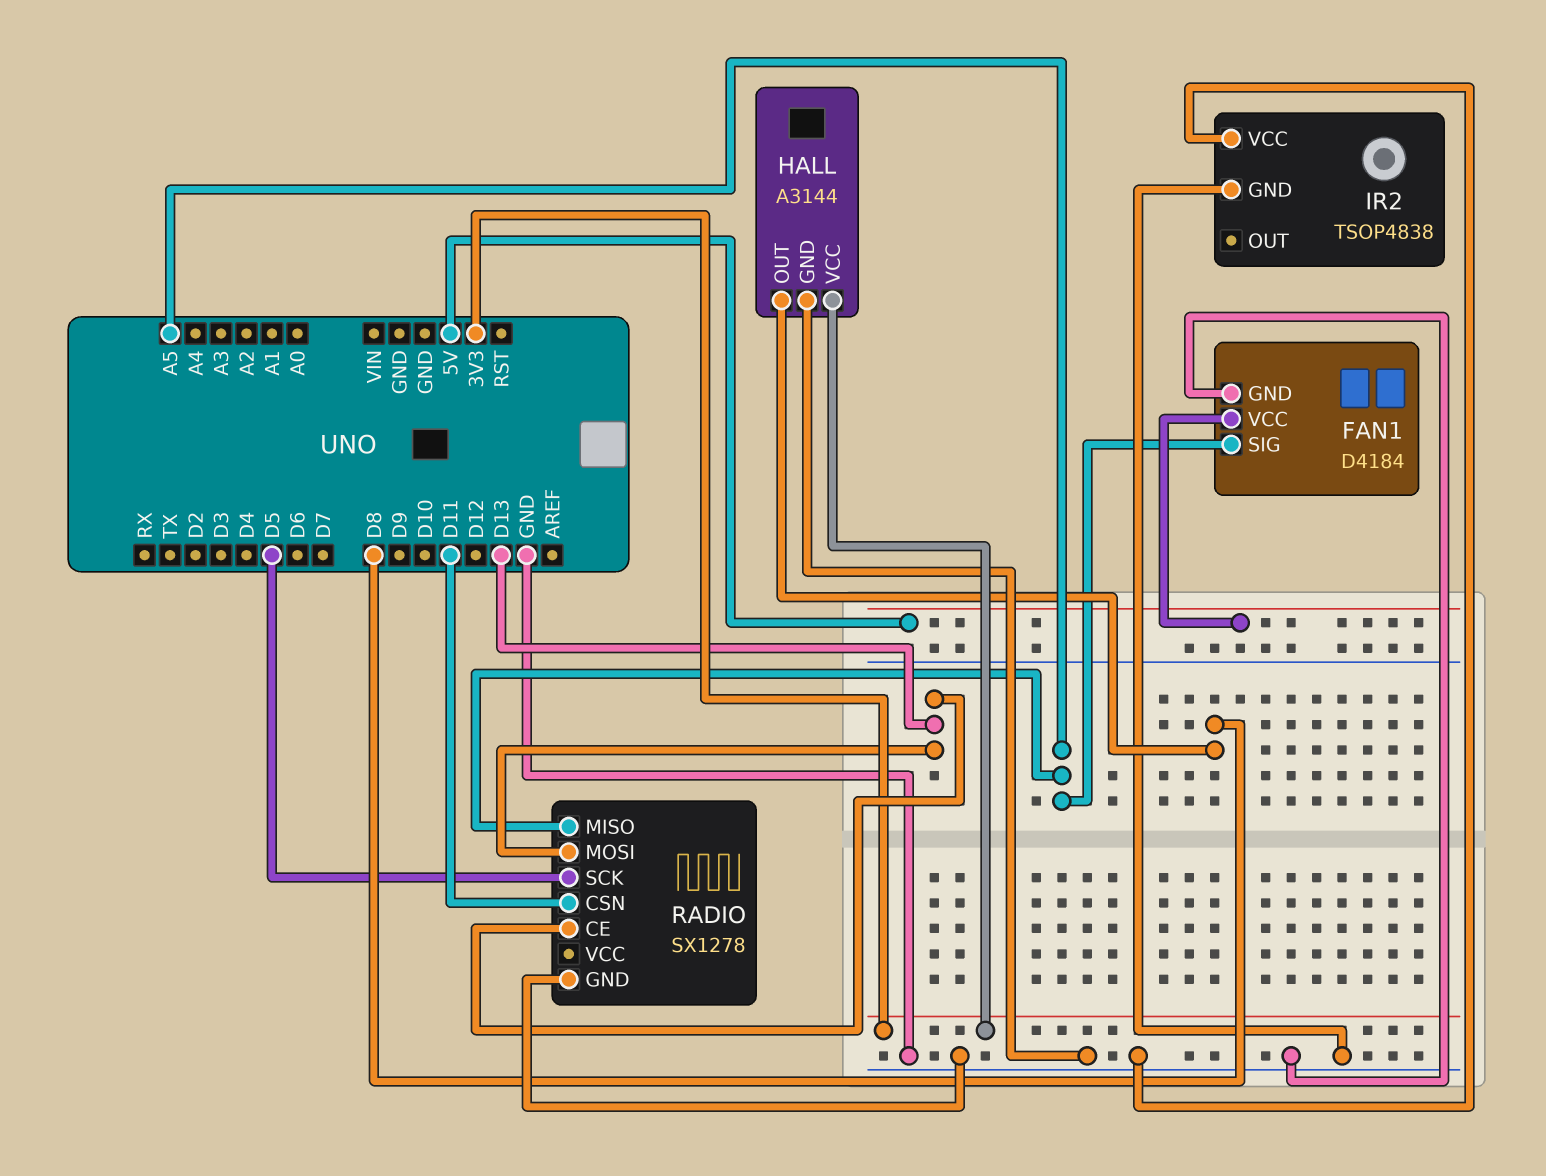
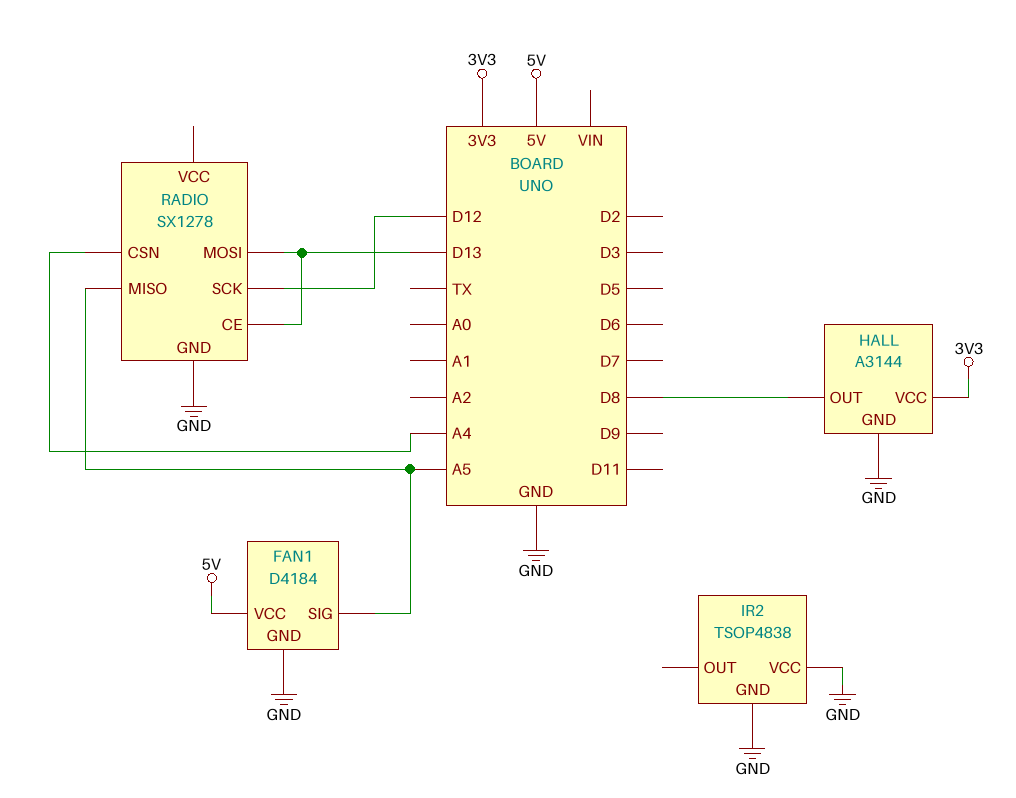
RADIO pin CSN: D11 -> A4
RADIO pin SCK: D5 -> D12

